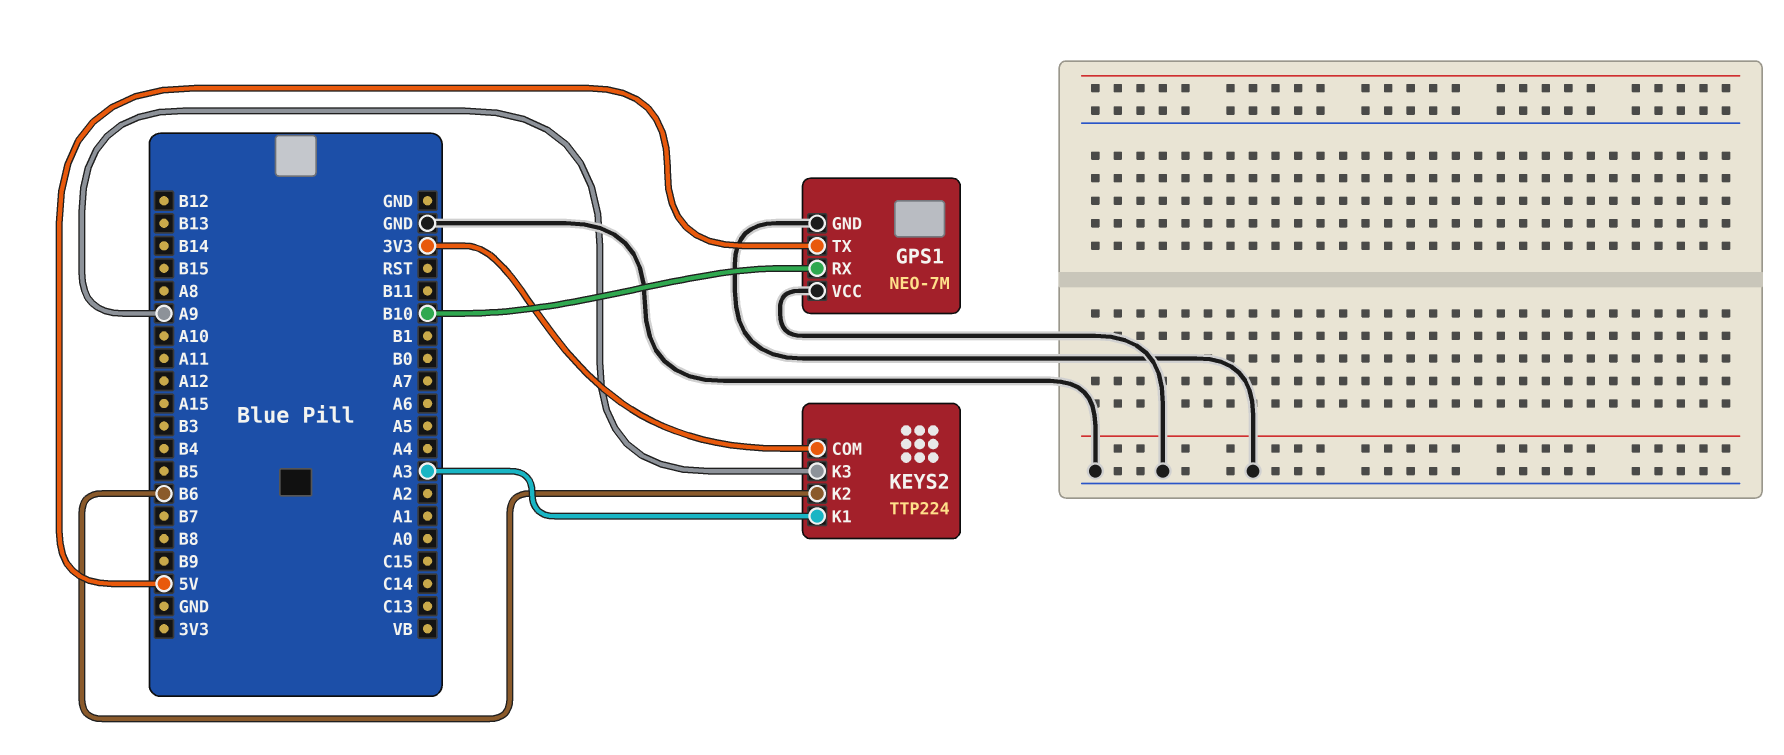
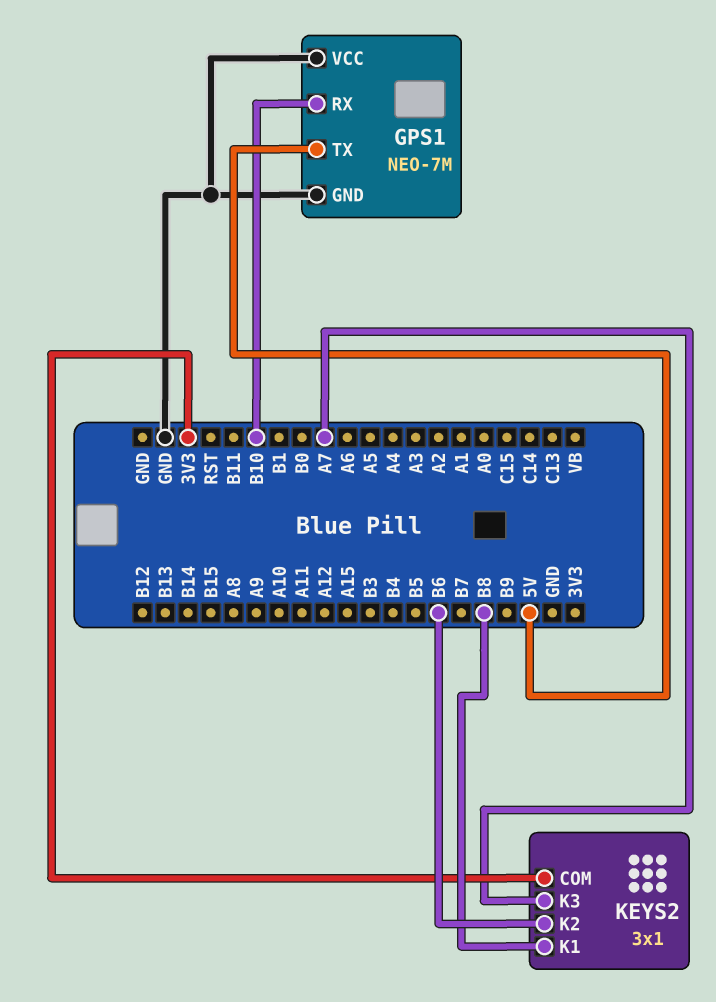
KEYS2: TTP224 -> 3x1
KEYS2 pin K1: A3 -> B8
KEYS2 pin K3: A9 -> A7

